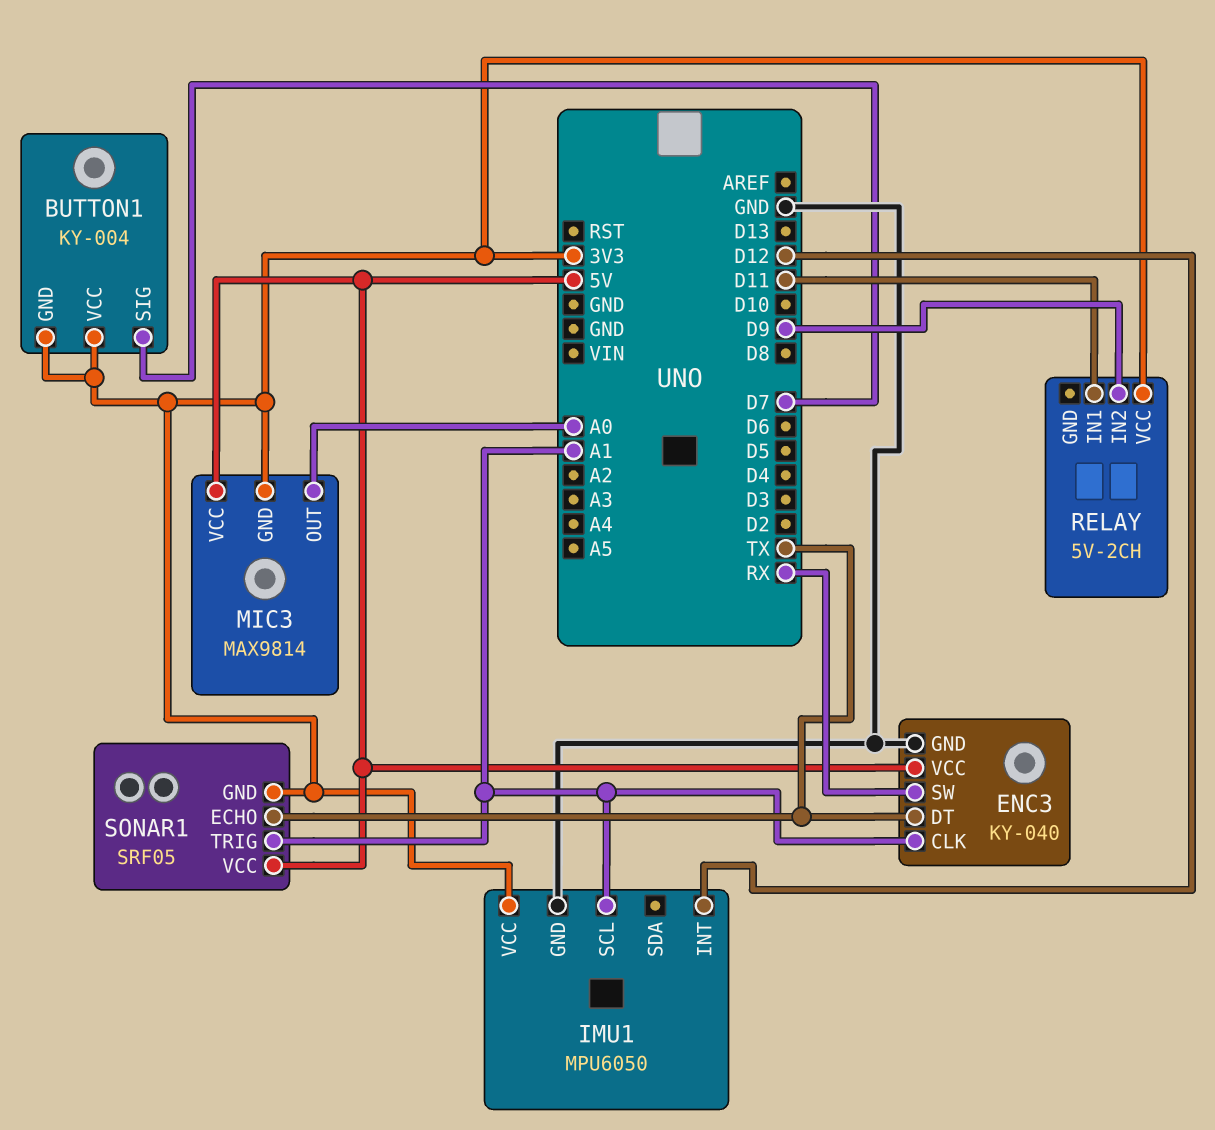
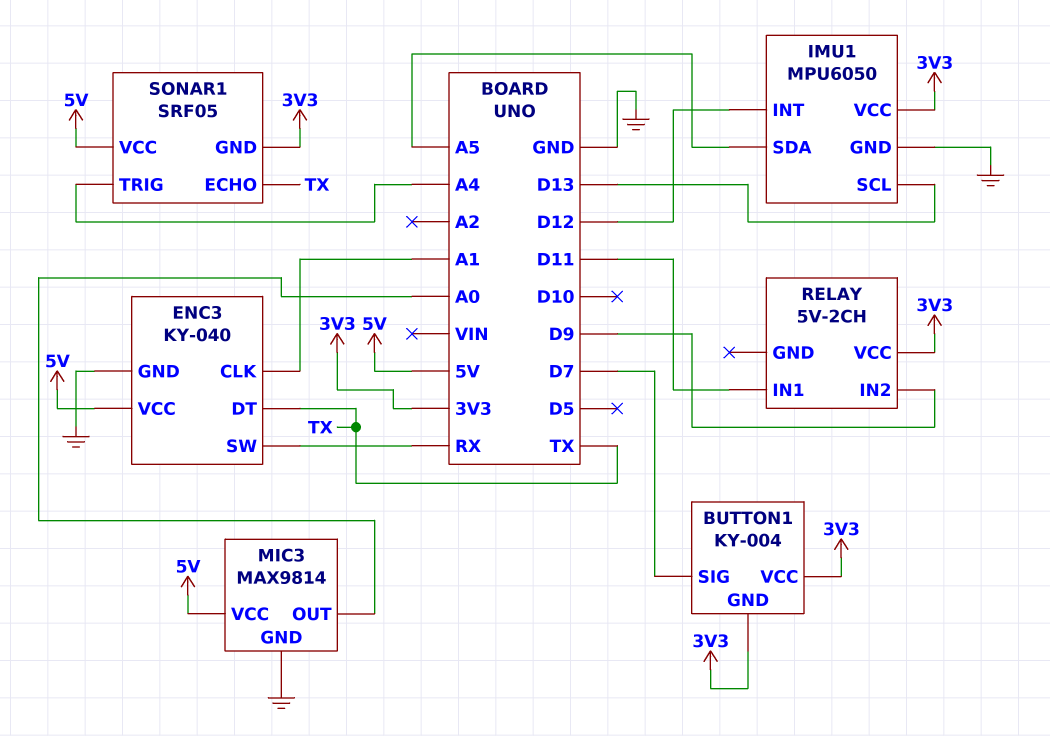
IMU1 pin SCL: A1 -> D13
IMU1 pin SDA: none -> A5
MIC3 pin GND: 3V3 -> GND
SONAR1 pin TRIG: A1 -> A4

